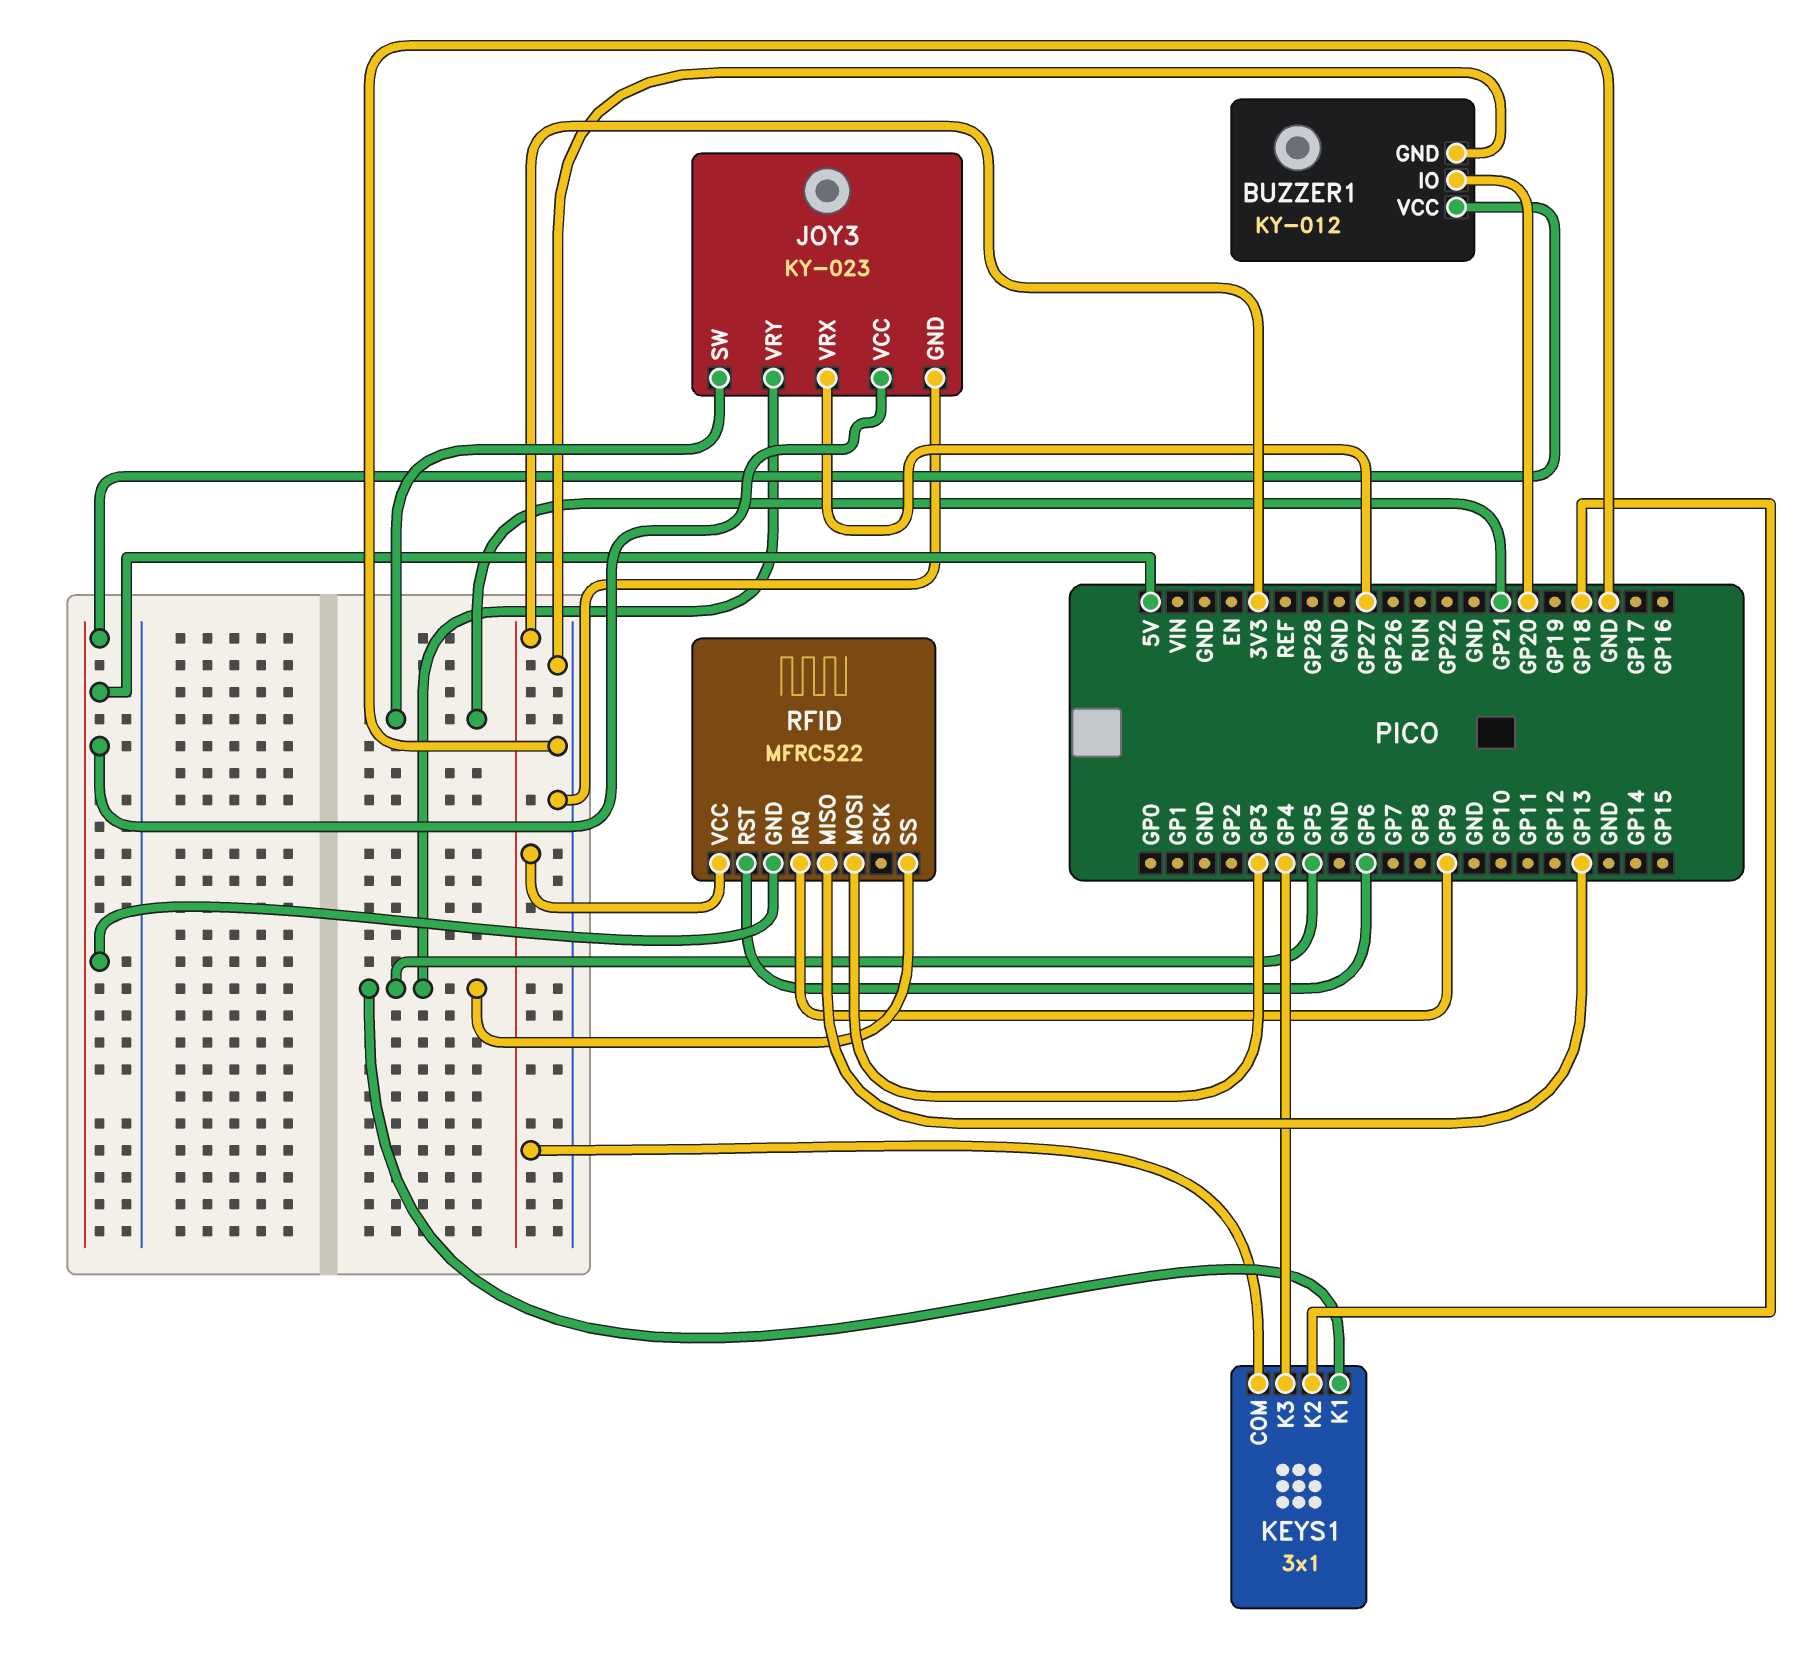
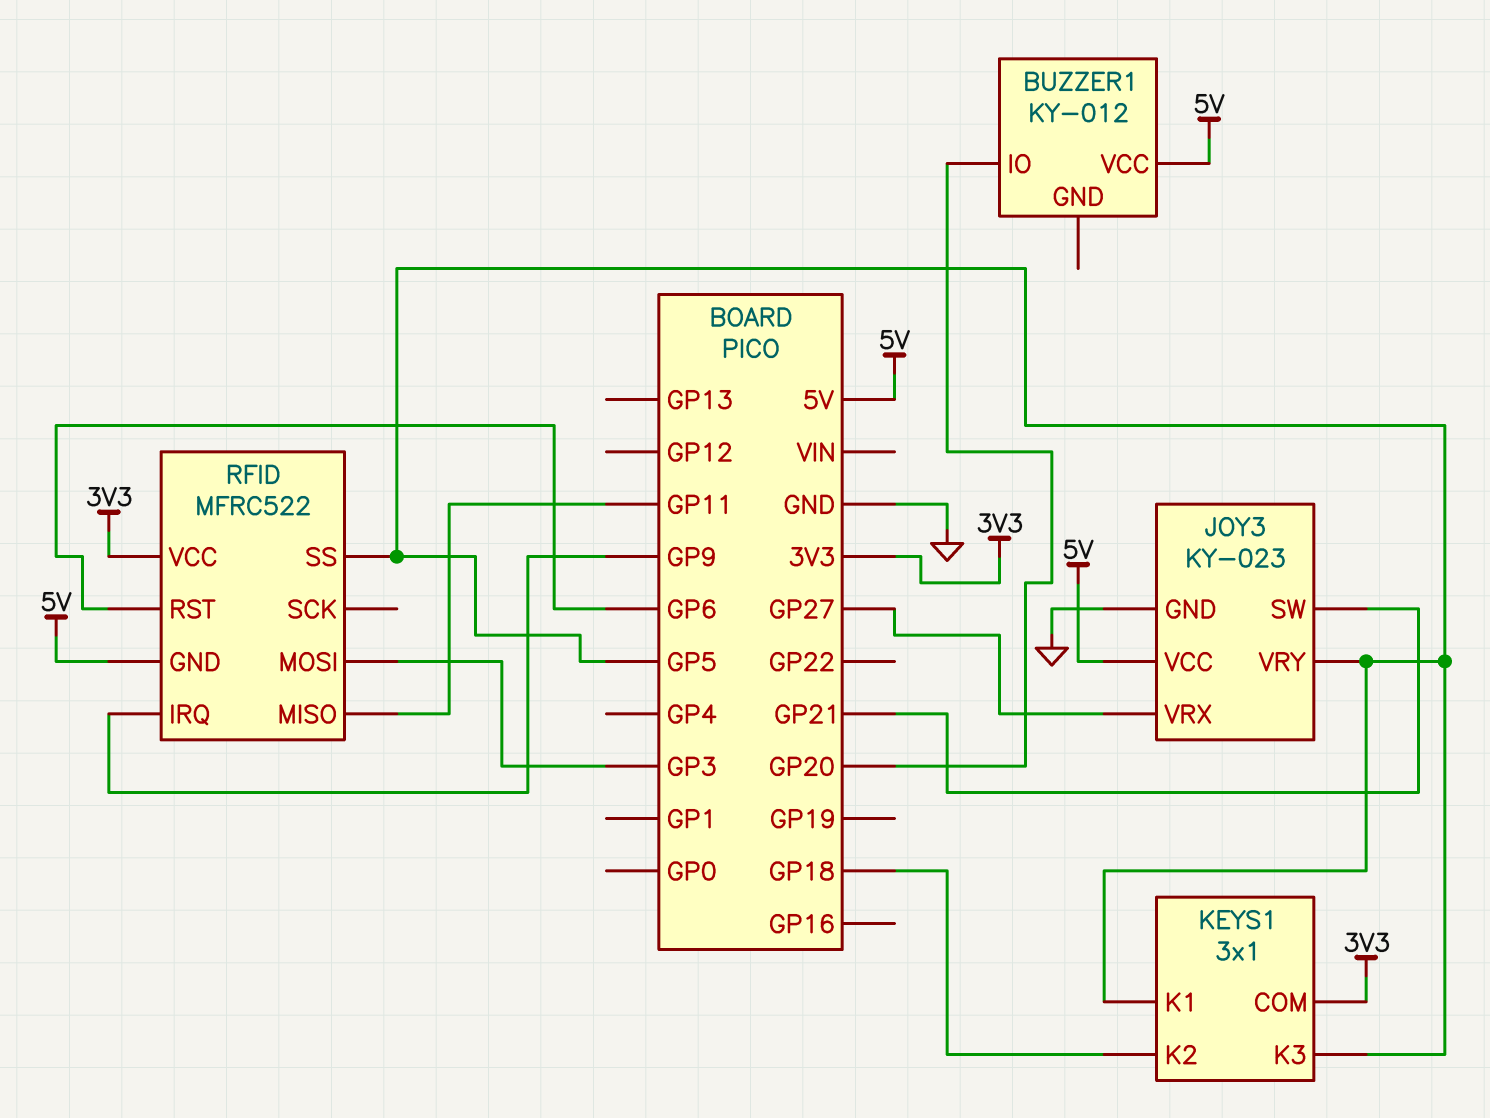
BUZZER1 pin GND: GND -> none
KEYS1 pin K3: GP4 -> GP5
RFID pin MISO: GP13 -> GP11

